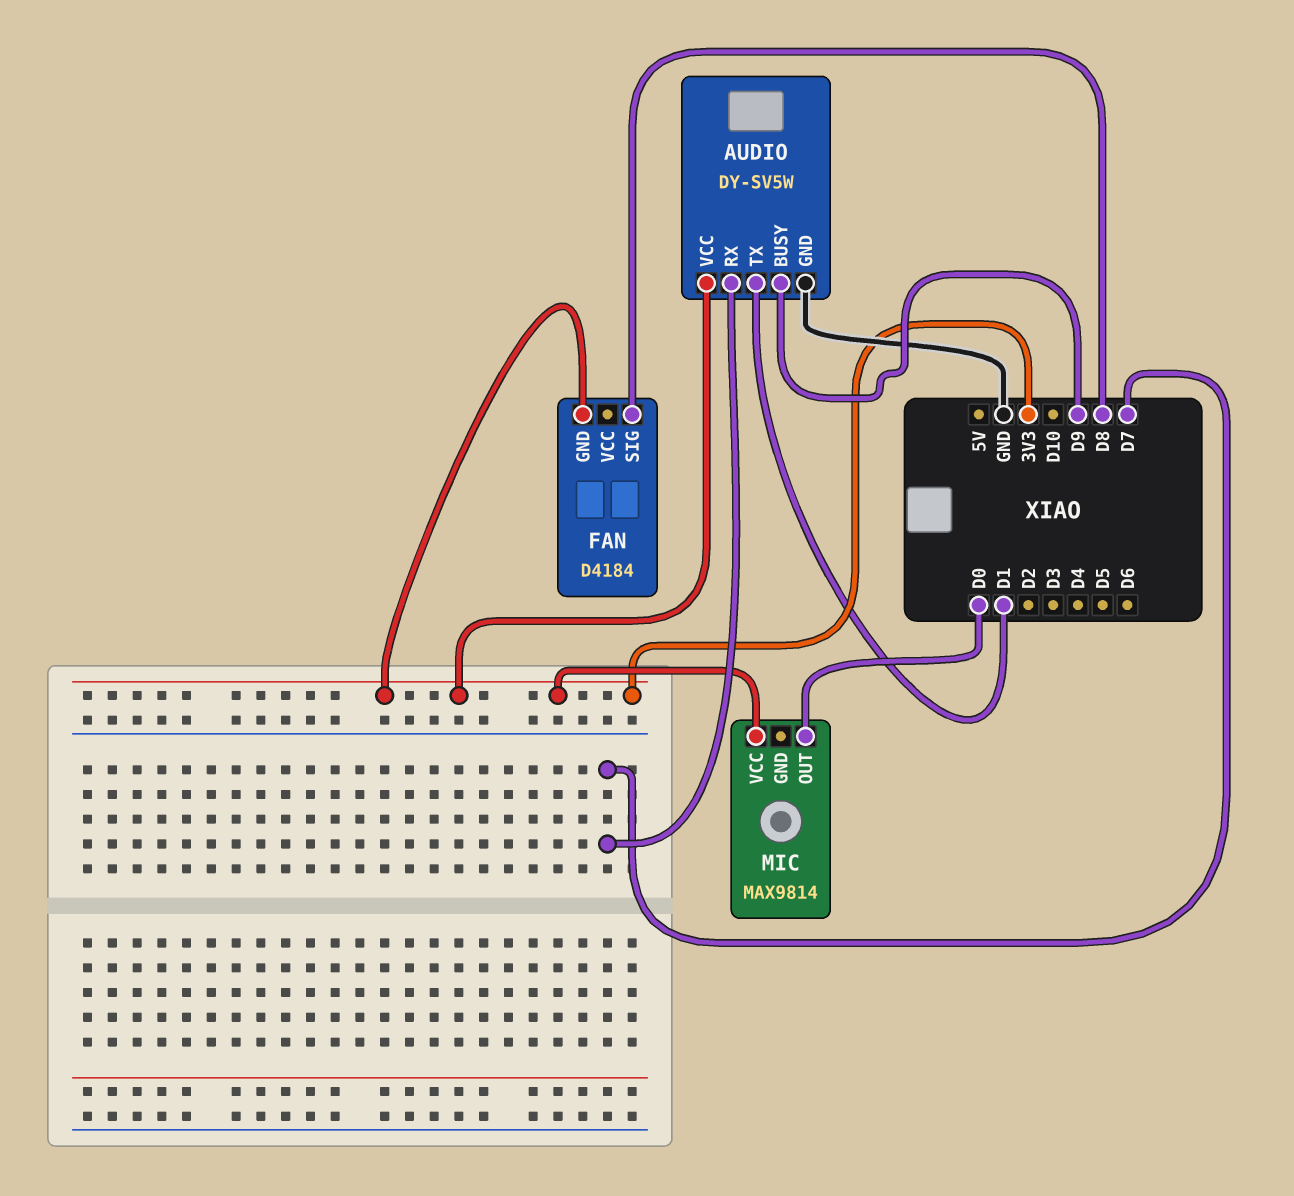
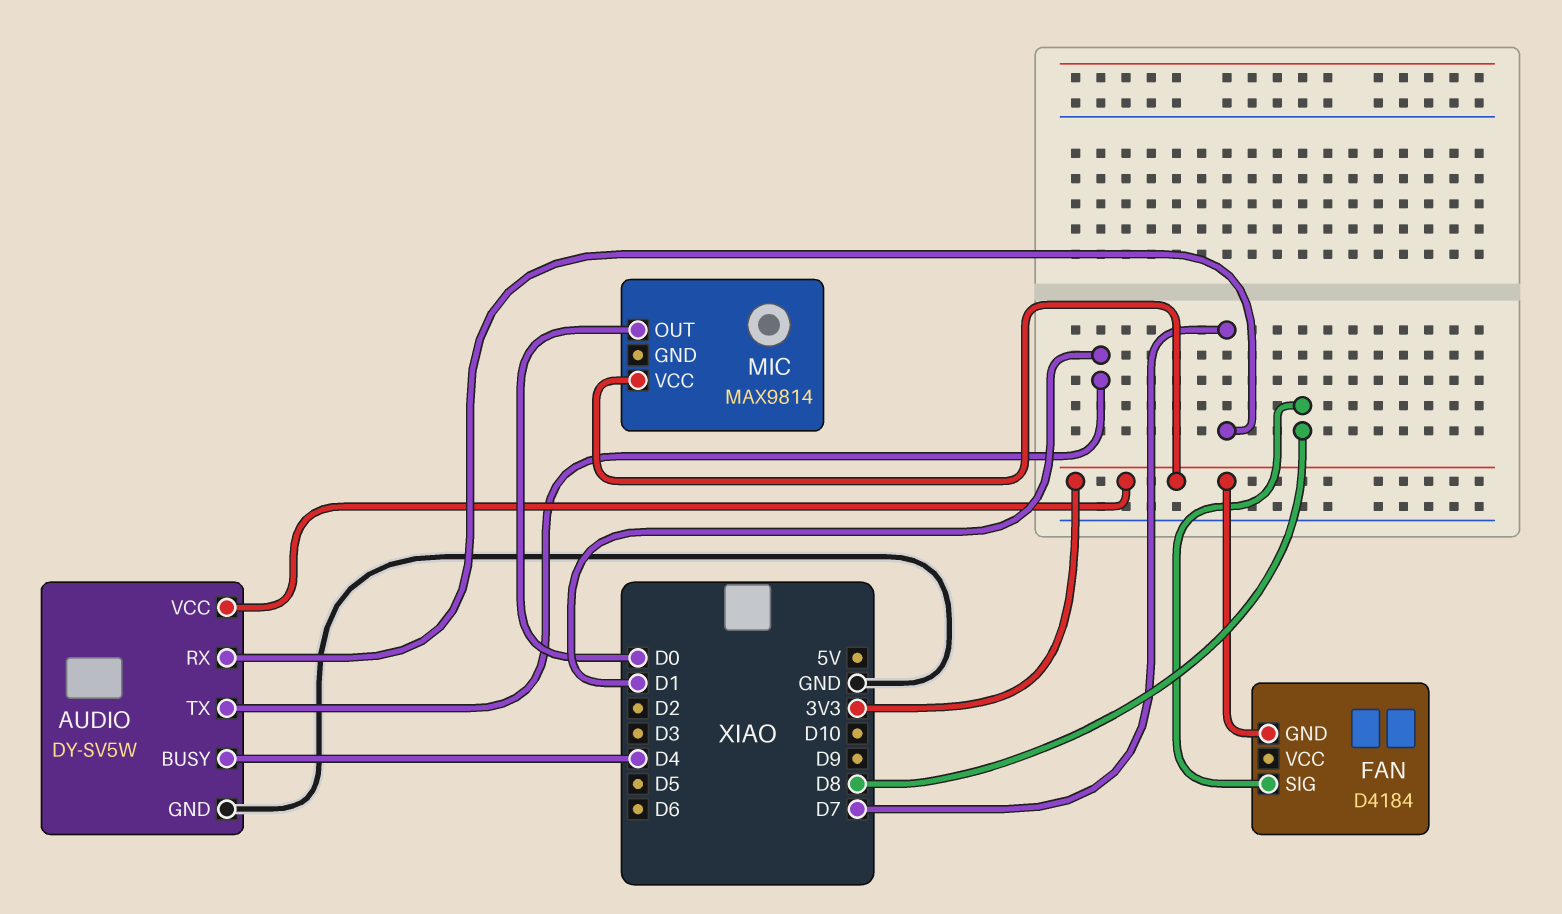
AUDIO pin BUSY: D9 -> D4

